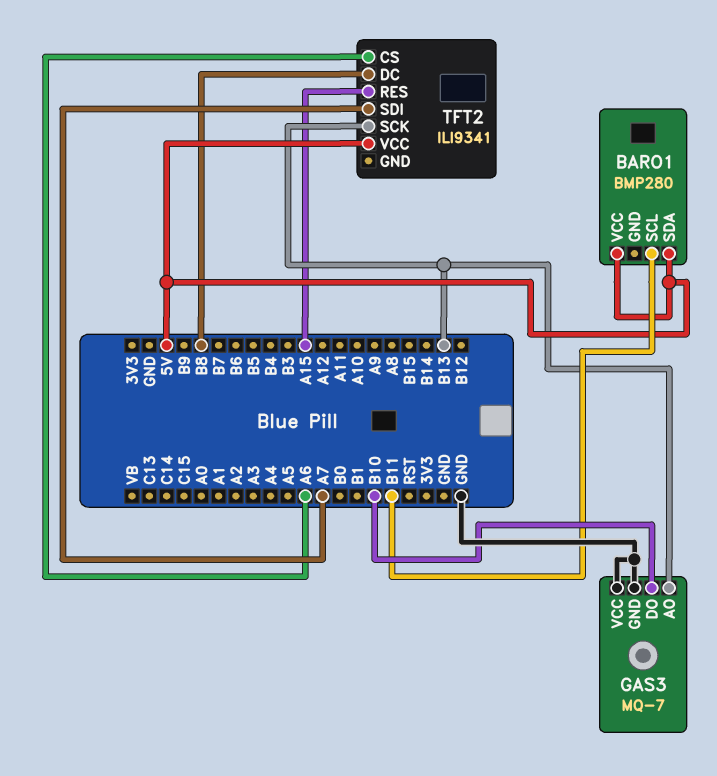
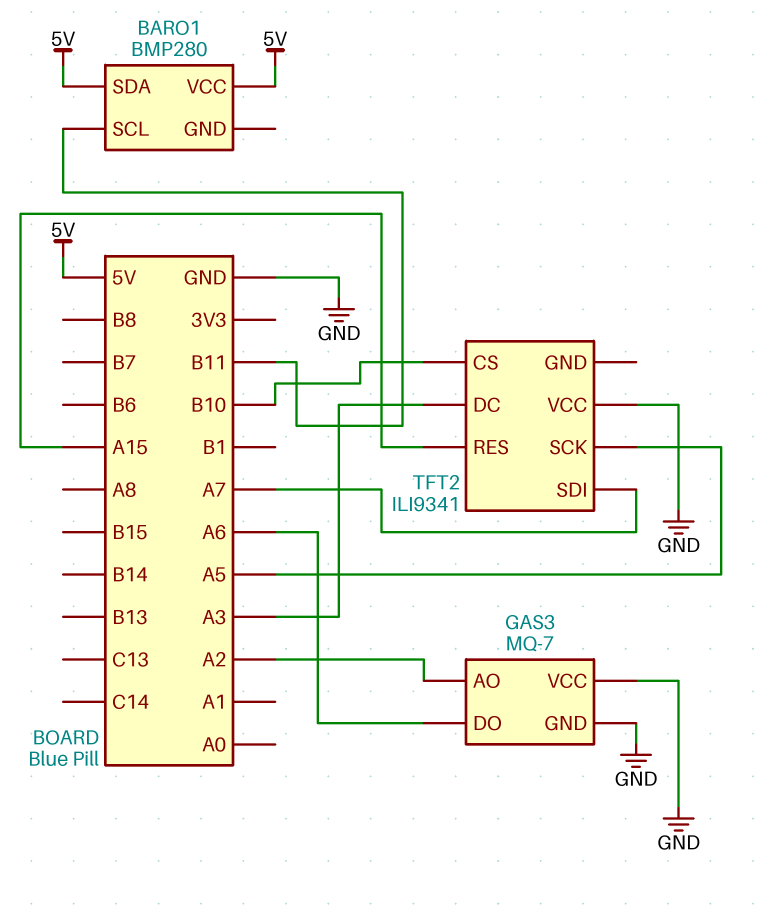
GAS3 pin AO: B13 -> A2
GAS3 pin DO: B10 -> A6
TFT2 pin CS: A6 -> B10
TFT2 pin DC: B8 -> A3
TFT2 pin SCK: B13 -> A5
TFT2 pin VCC: 5V -> GND

